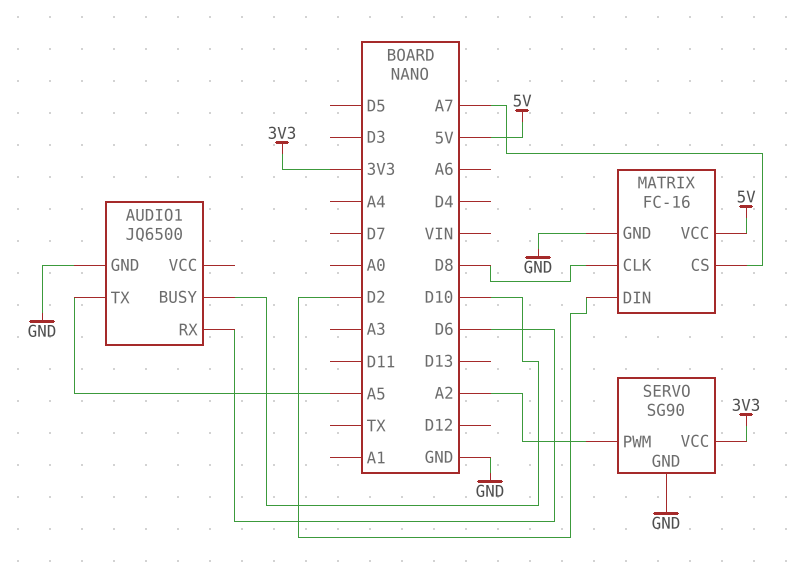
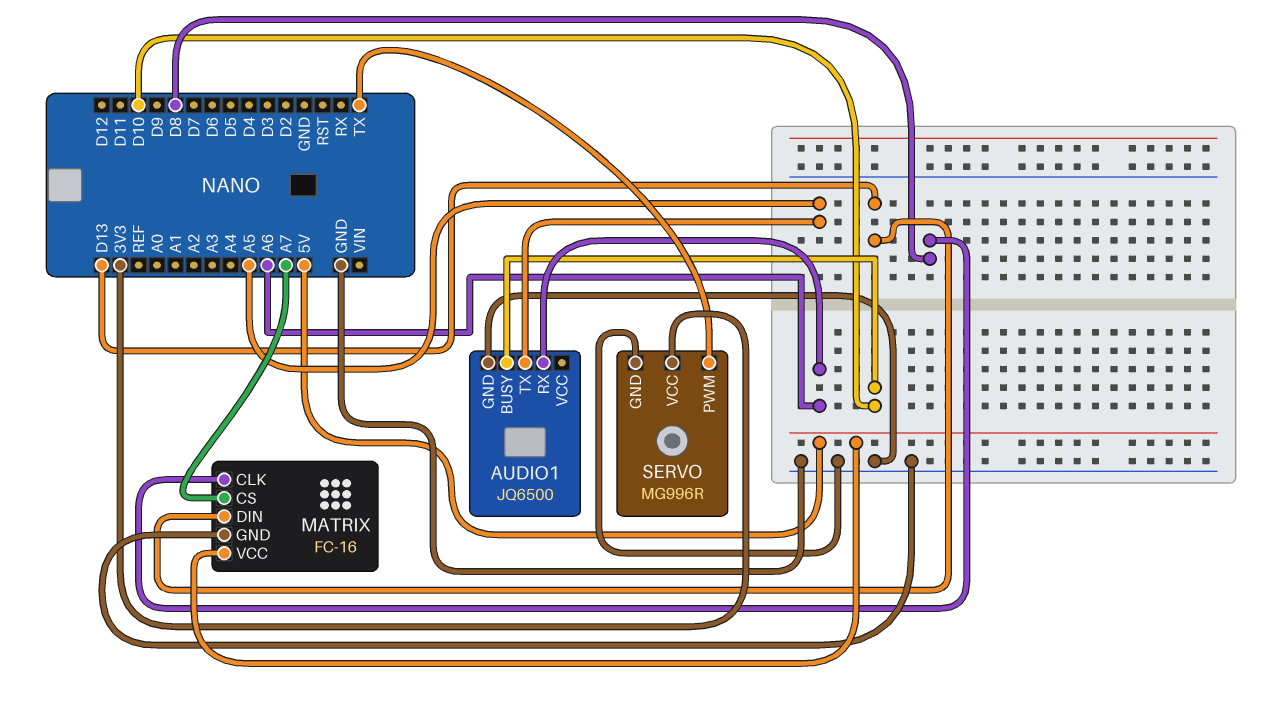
AUDIO1 pin RX: D6 -> A6
MATRIX pin DIN: D2 -> D13
SERVO: SG90 -> MG996R
SERVO pin PWM: A2 -> TX

